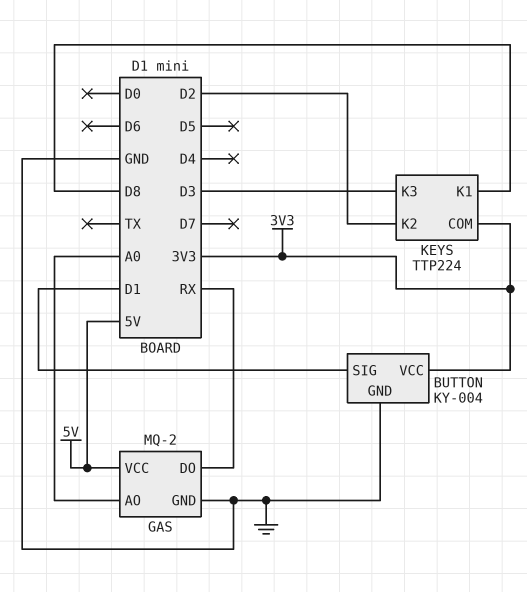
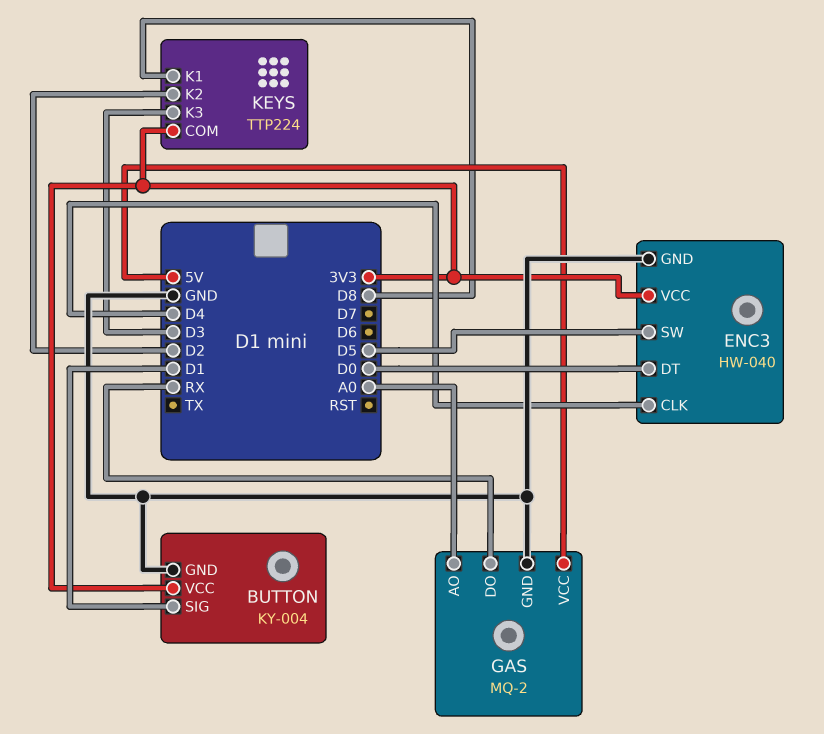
ENC3: none -> HW-040
ENC3 pin CLK: none -> D4
ENC3 pin DT: none -> D0
ENC3 pin GND: none -> GND
ENC3 pin SW: none -> D5
ENC3 pin VCC: none -> 3V3

